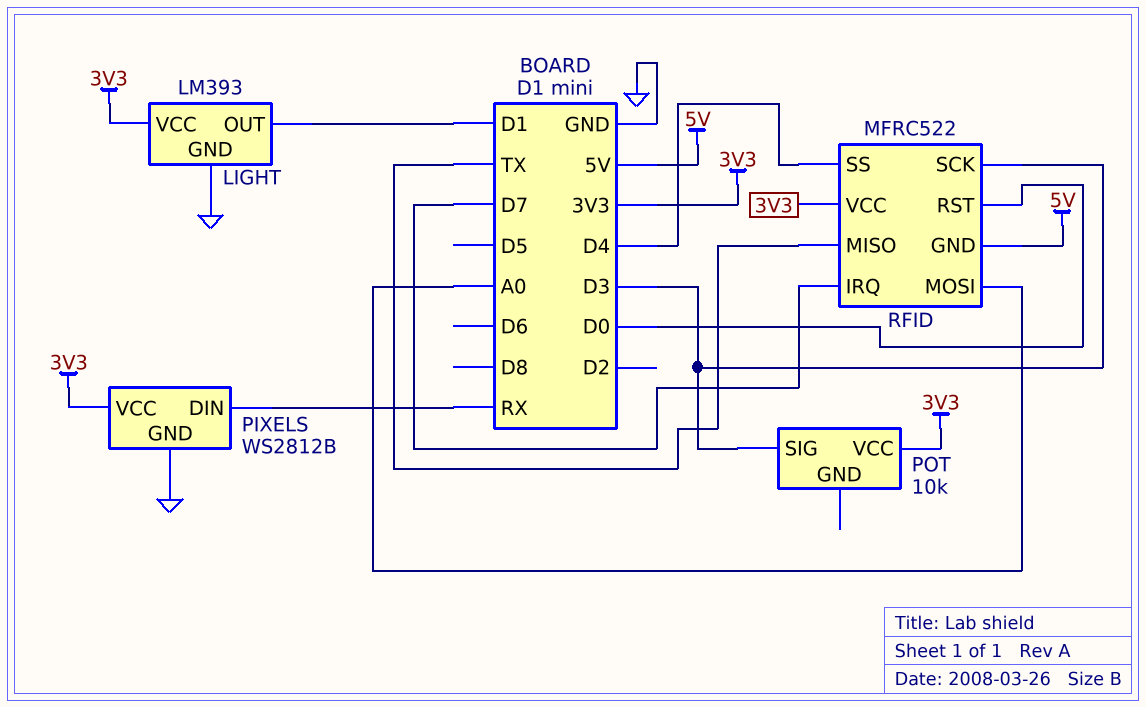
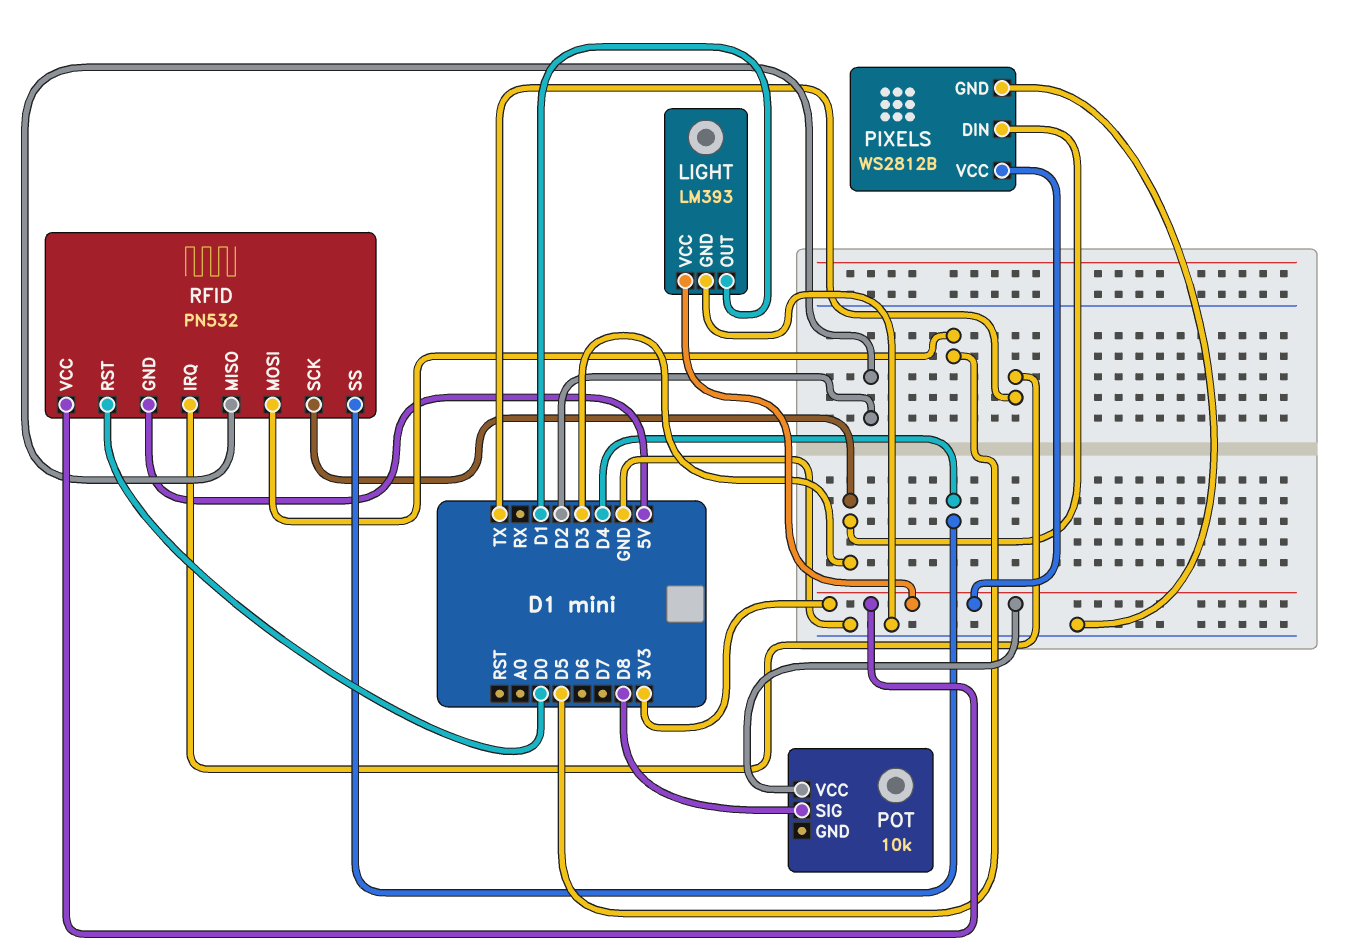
PIXELS pin DIN: RX -> D3
POT pin SIG: D3 -> D8
RFID: MFRC522 -> PN532
RFID pin IRQ: D7 -> TX
RFID pin MISO: TX -> D2
RFID pin MOSI: A0 -> D5

